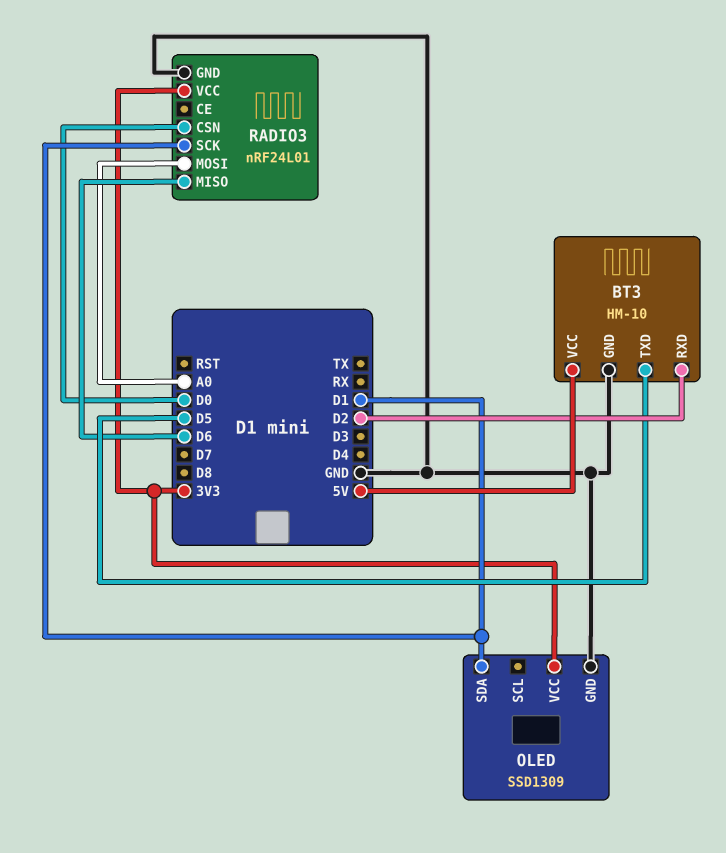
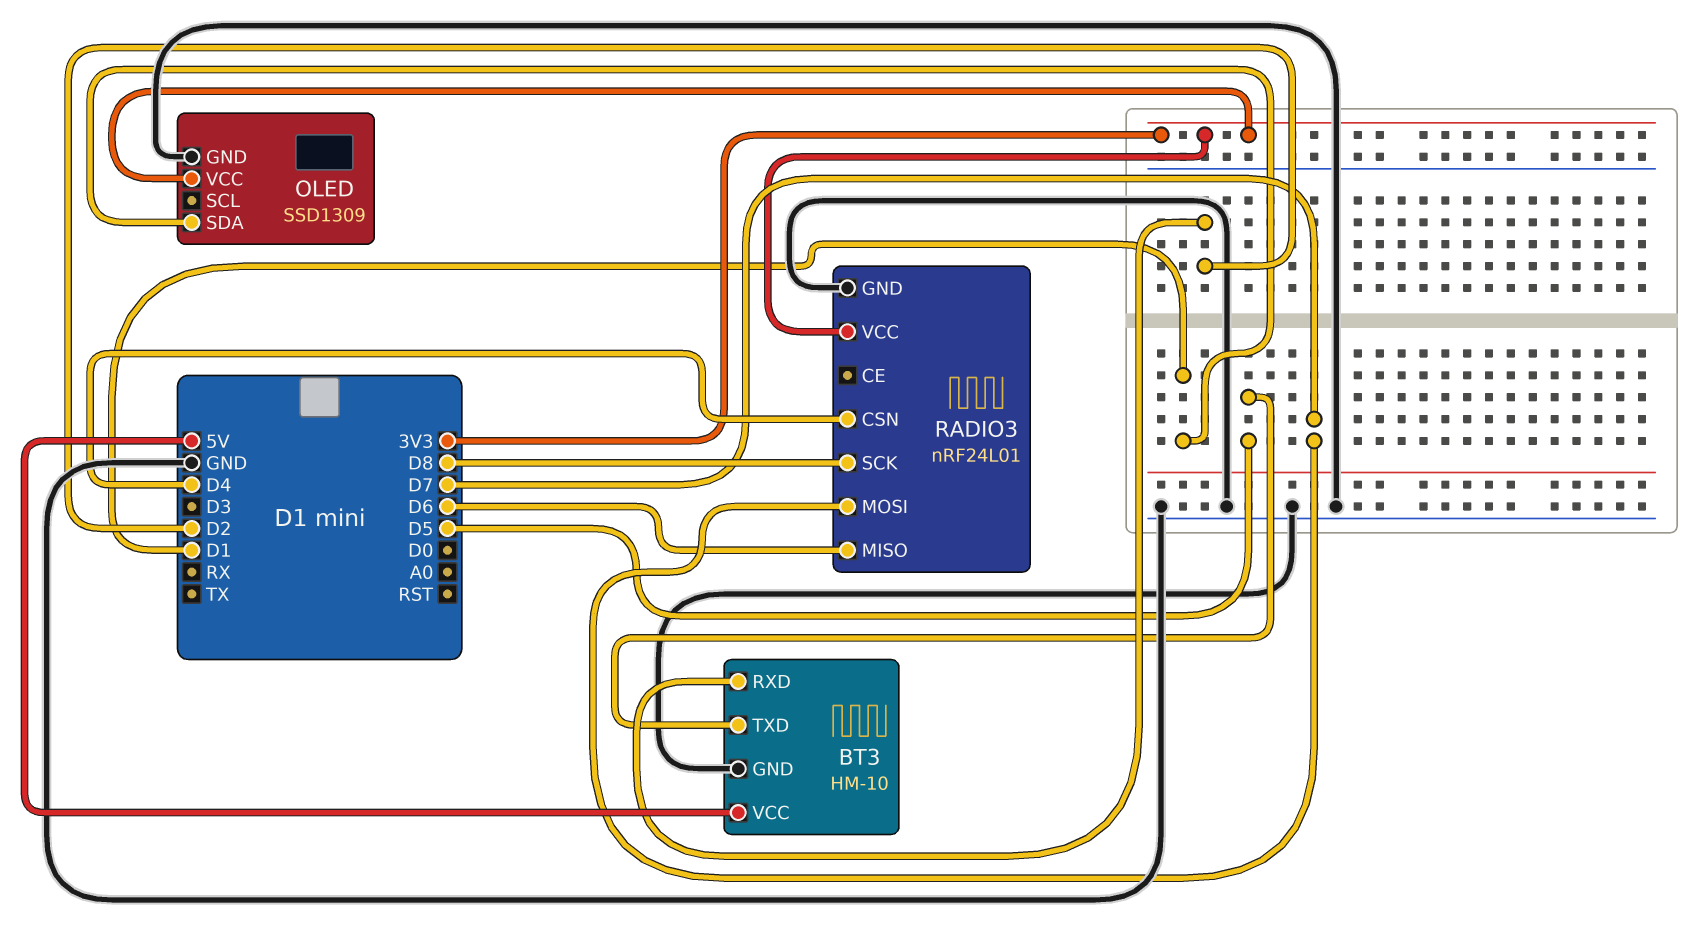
RADIO3 pin CSN: D0 -> D4
RADIO3 pin MOSI: A0 -> D7
RADIO3 pin SCK: D1 -> D8

